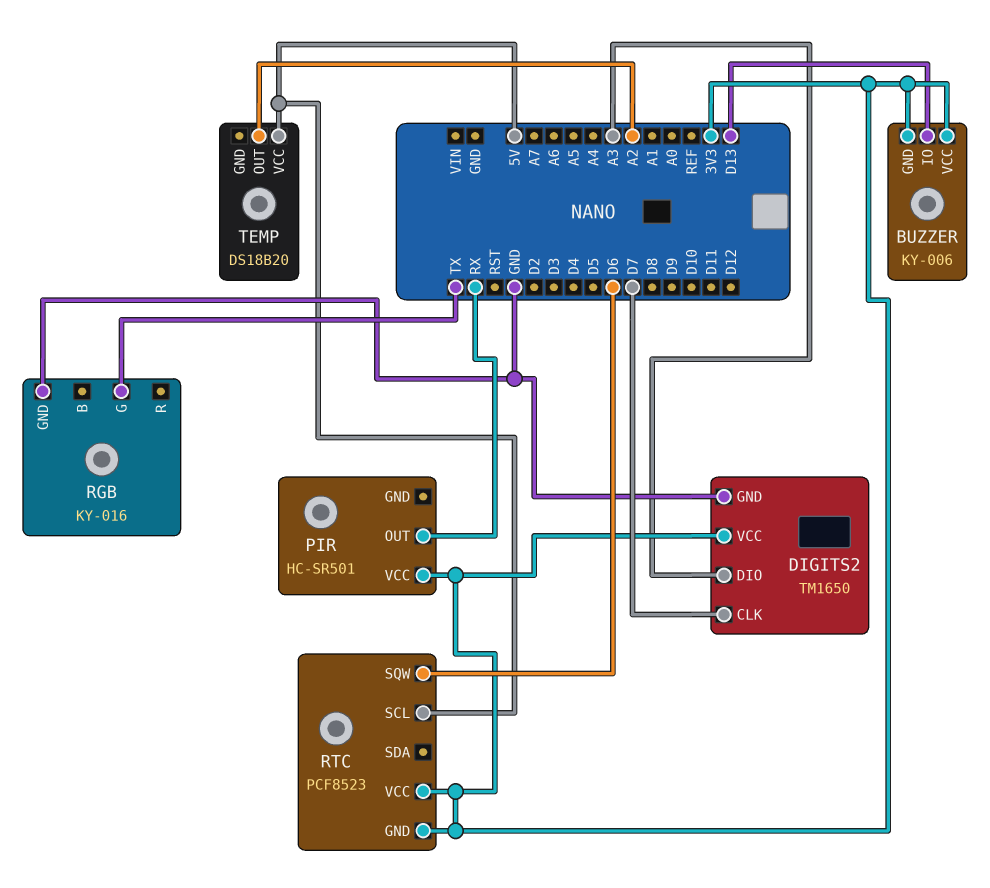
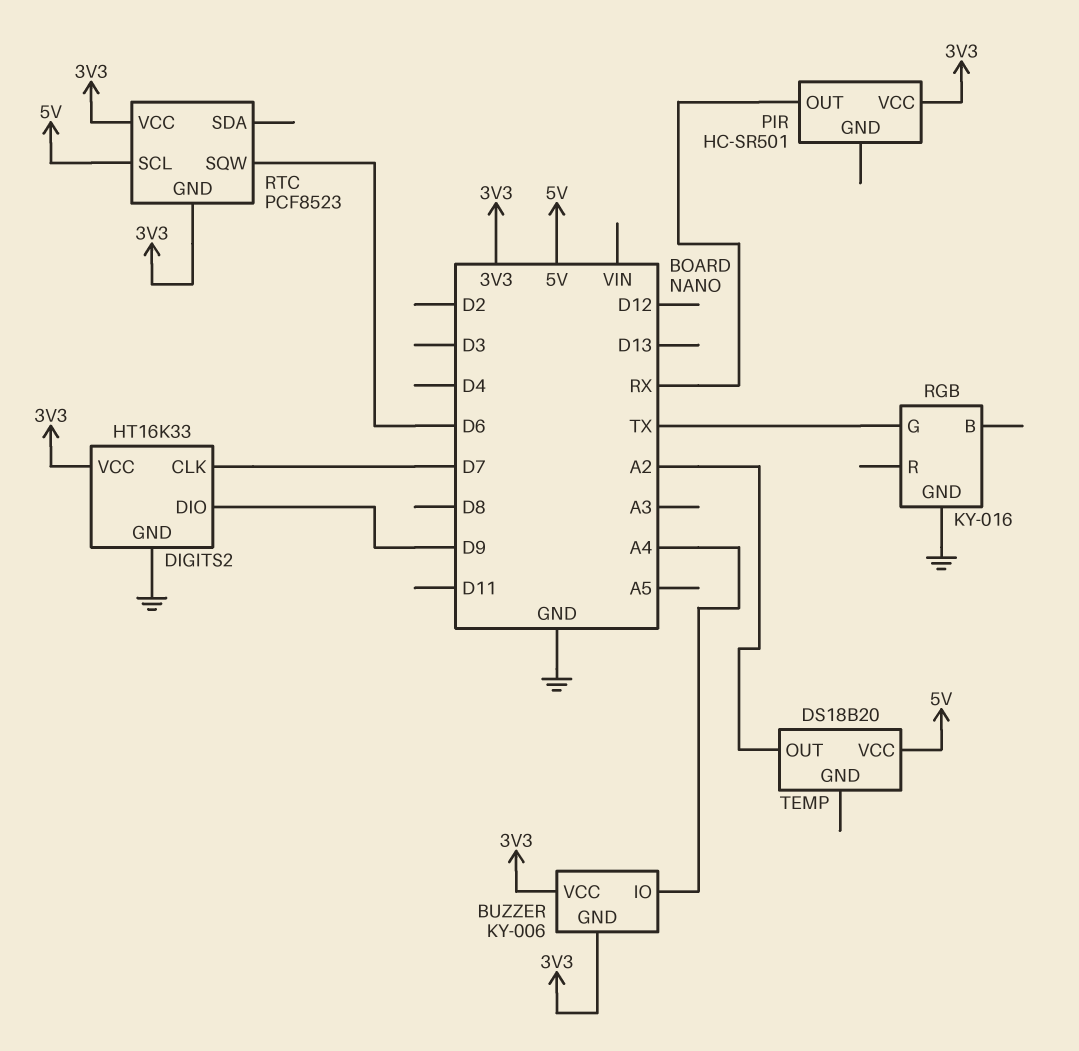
BUZZER pin IO: D13 -> A4
DIGITS2: TM1650 -> HT16K33
DIGITS2 pin DIO: A3 -> D9

